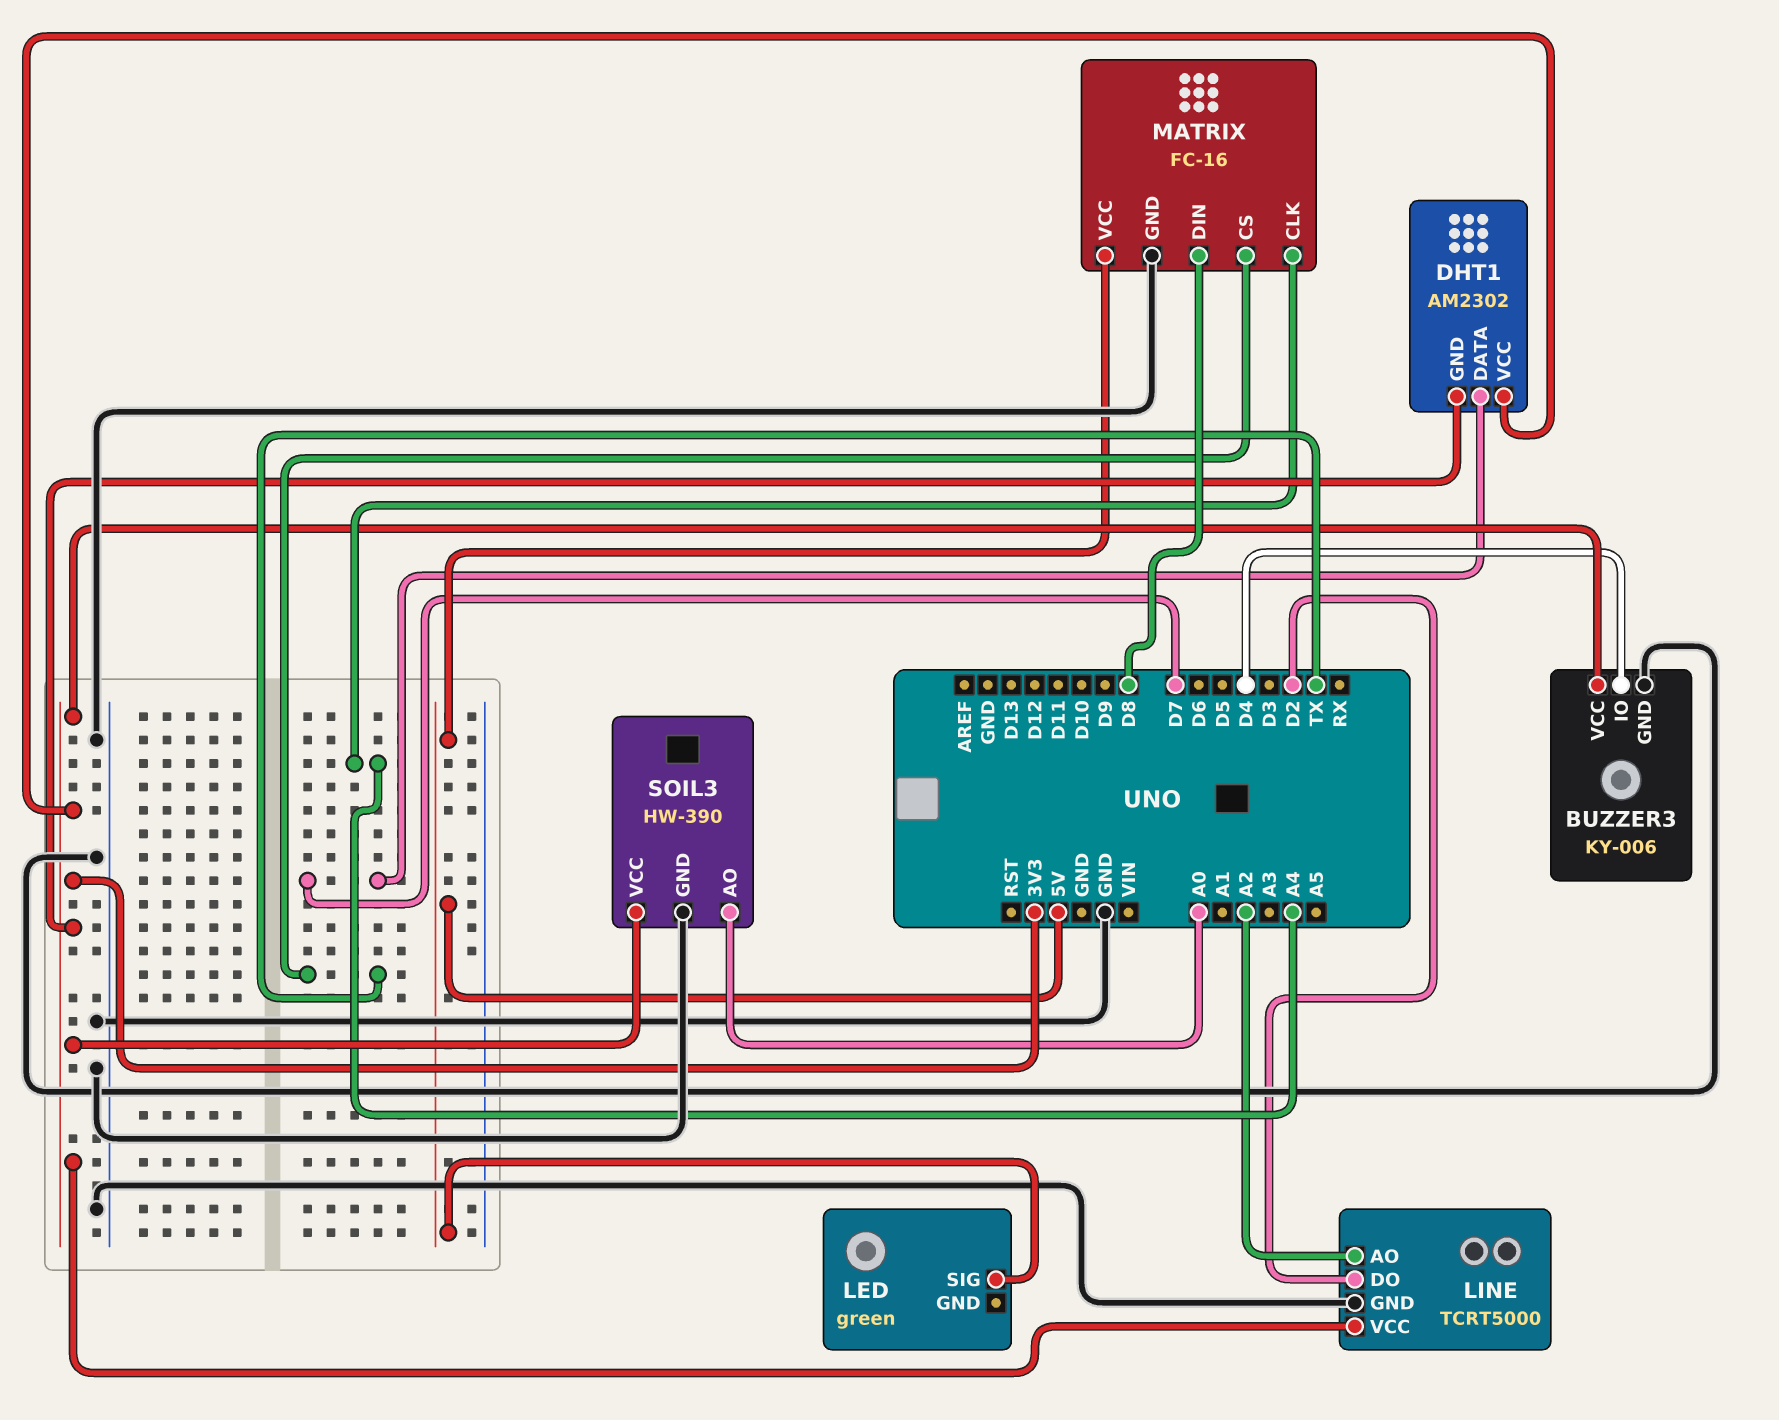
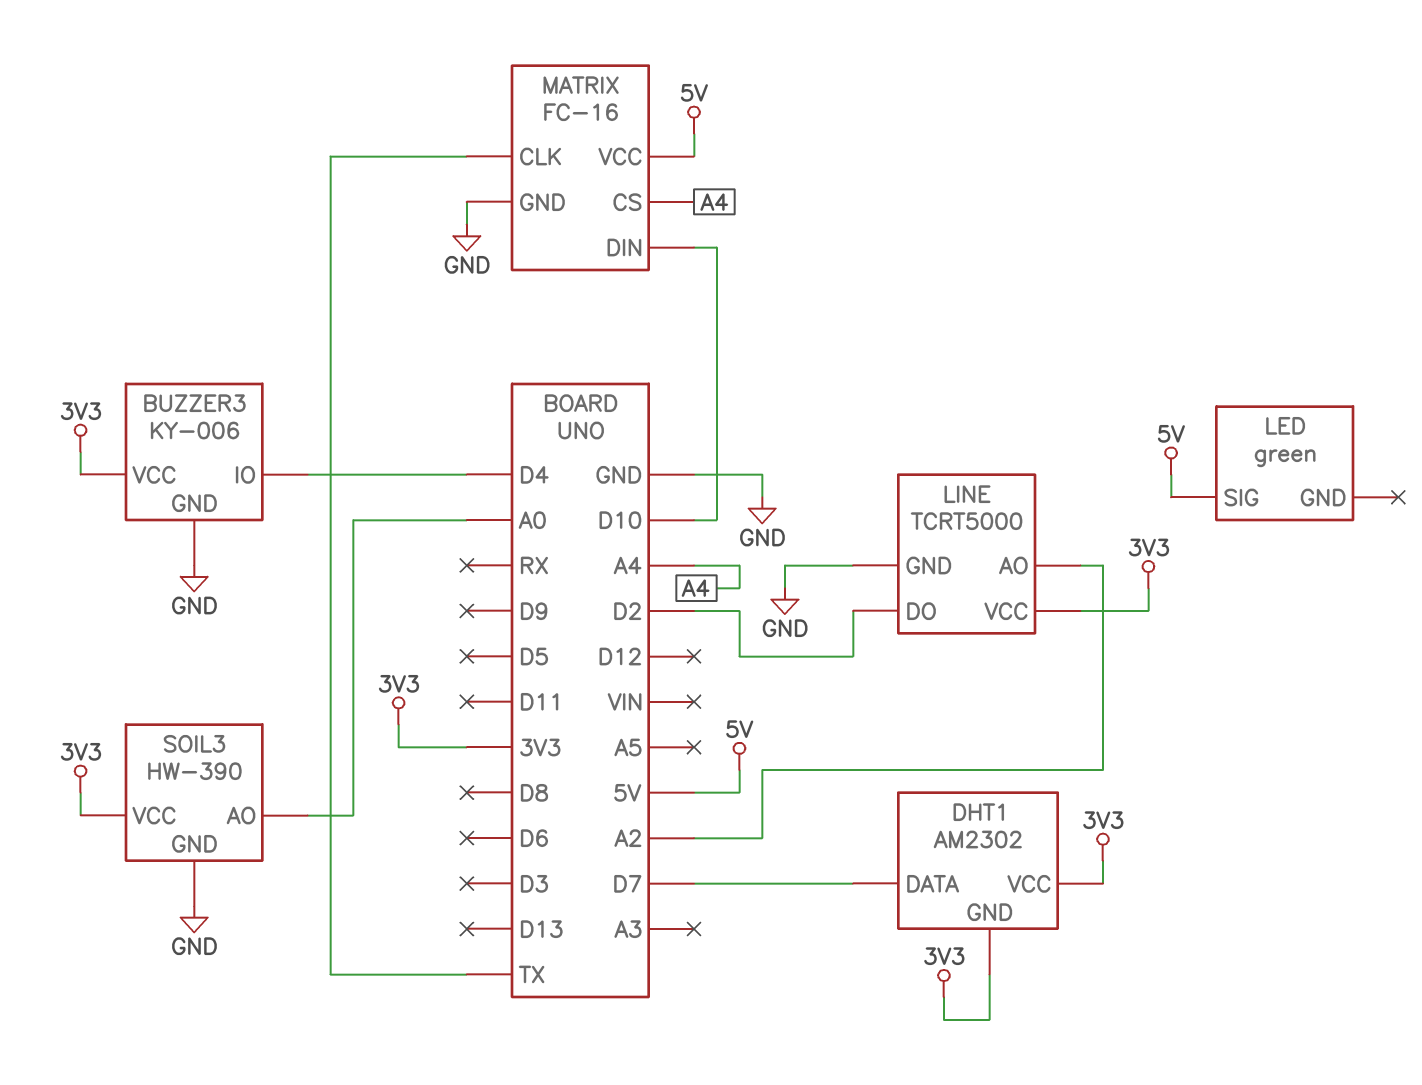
MATRIX pin CLK: A4 -> TX
MATRIX pin CS: TX -> A4
MATRIX pin DIN: D8 -> D10

